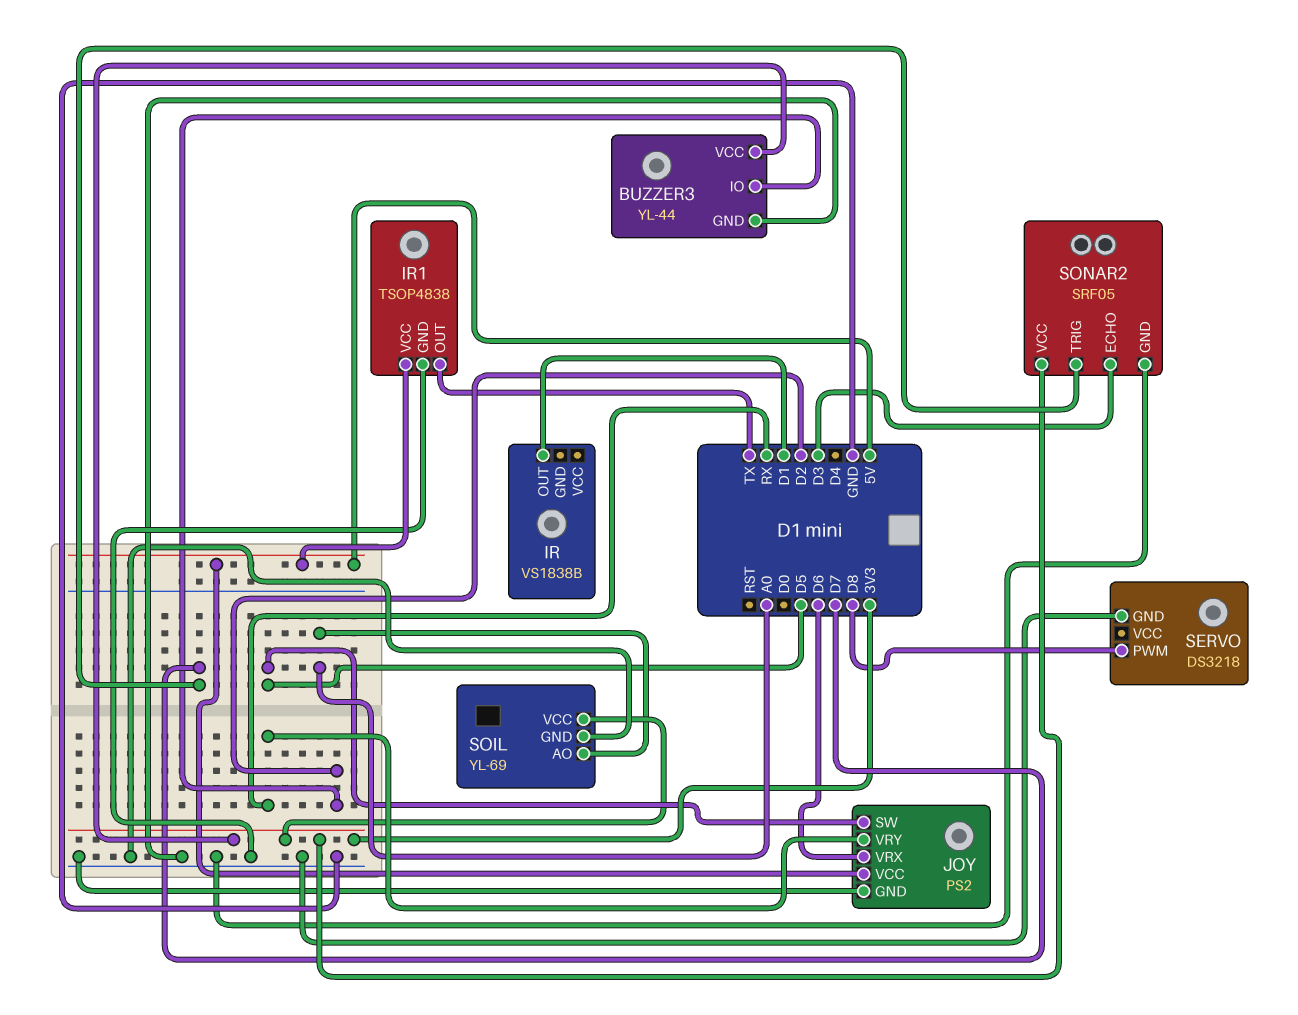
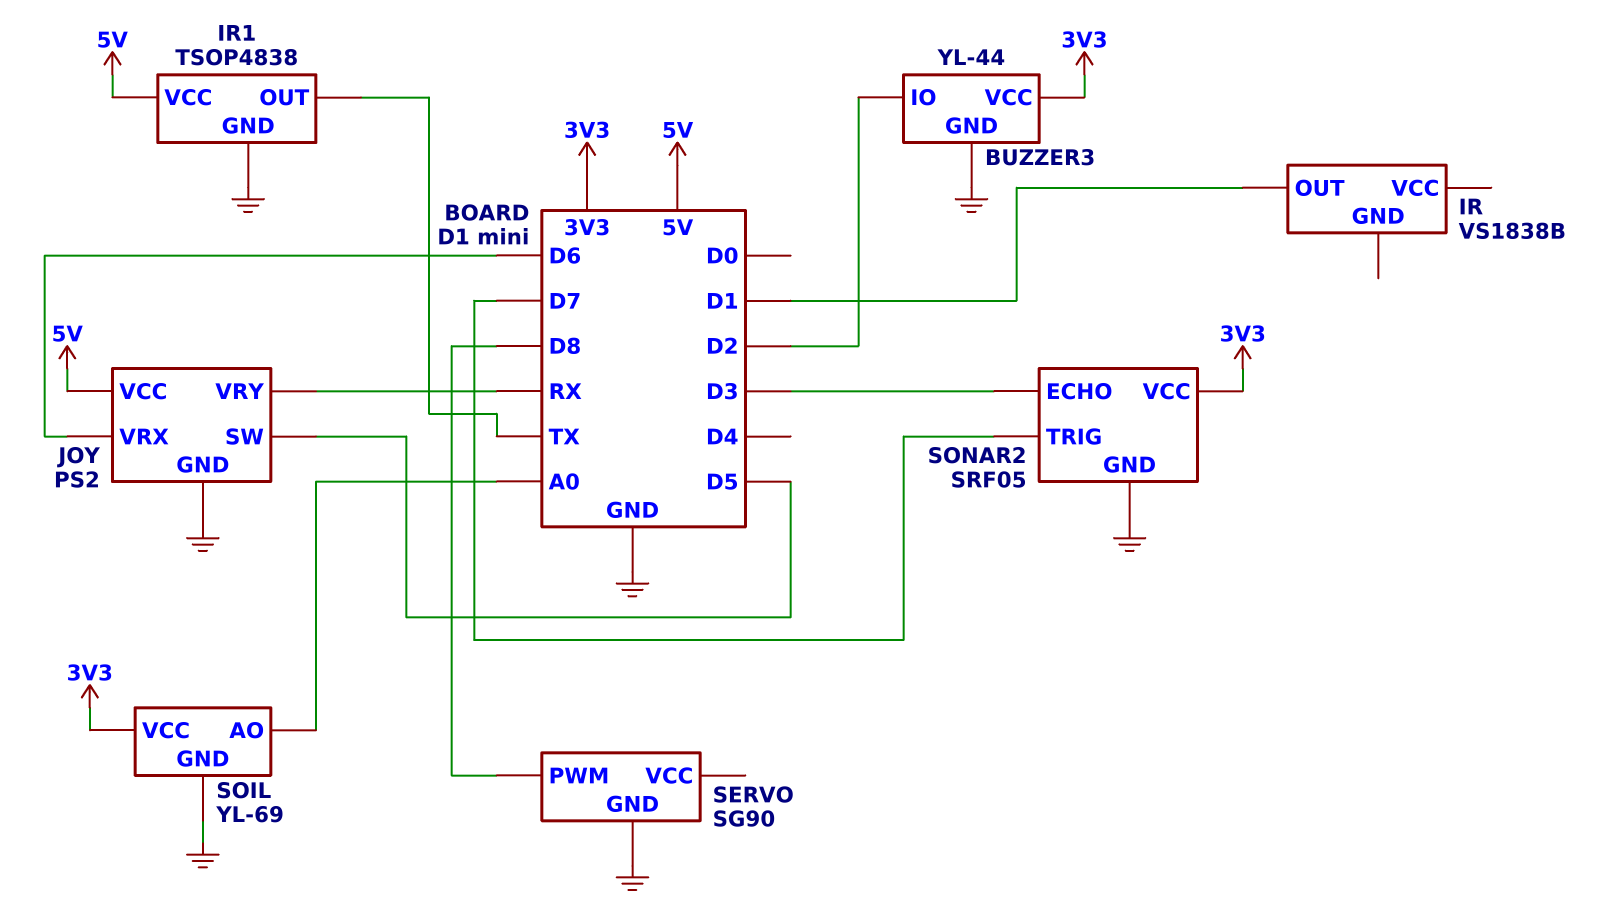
SERVO: DS3218 -> SG90

